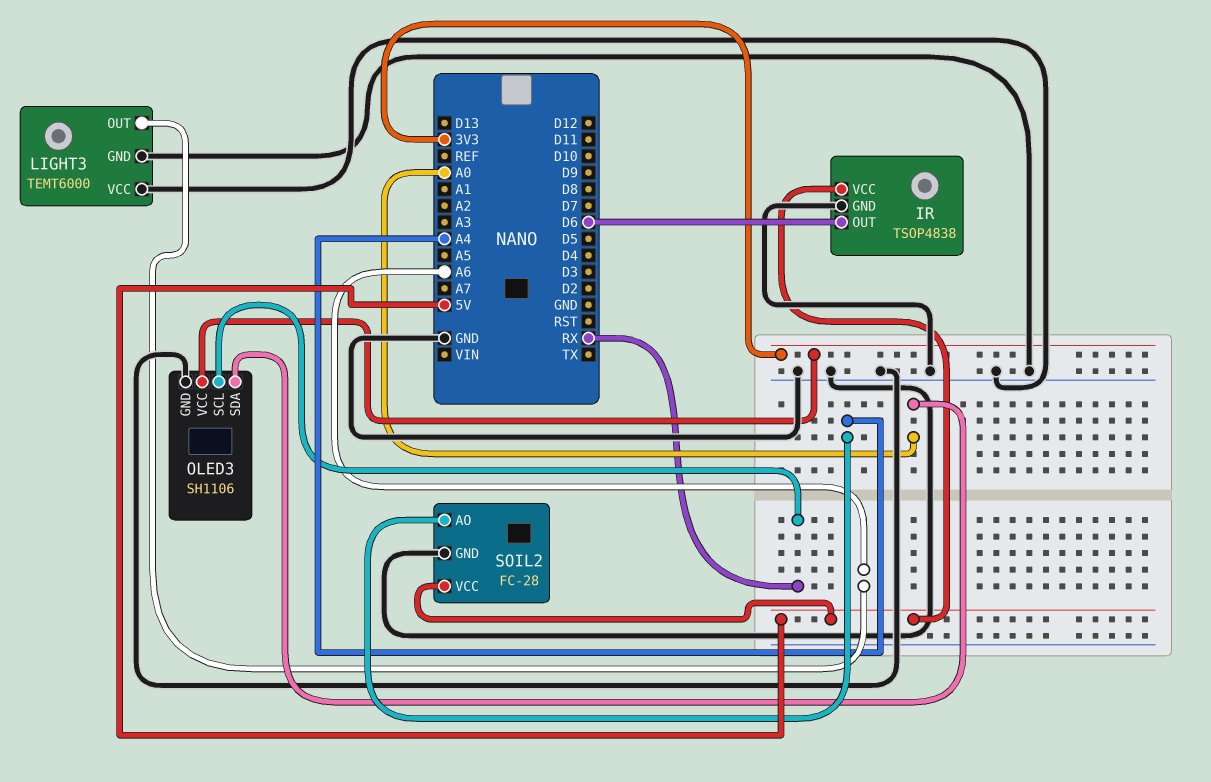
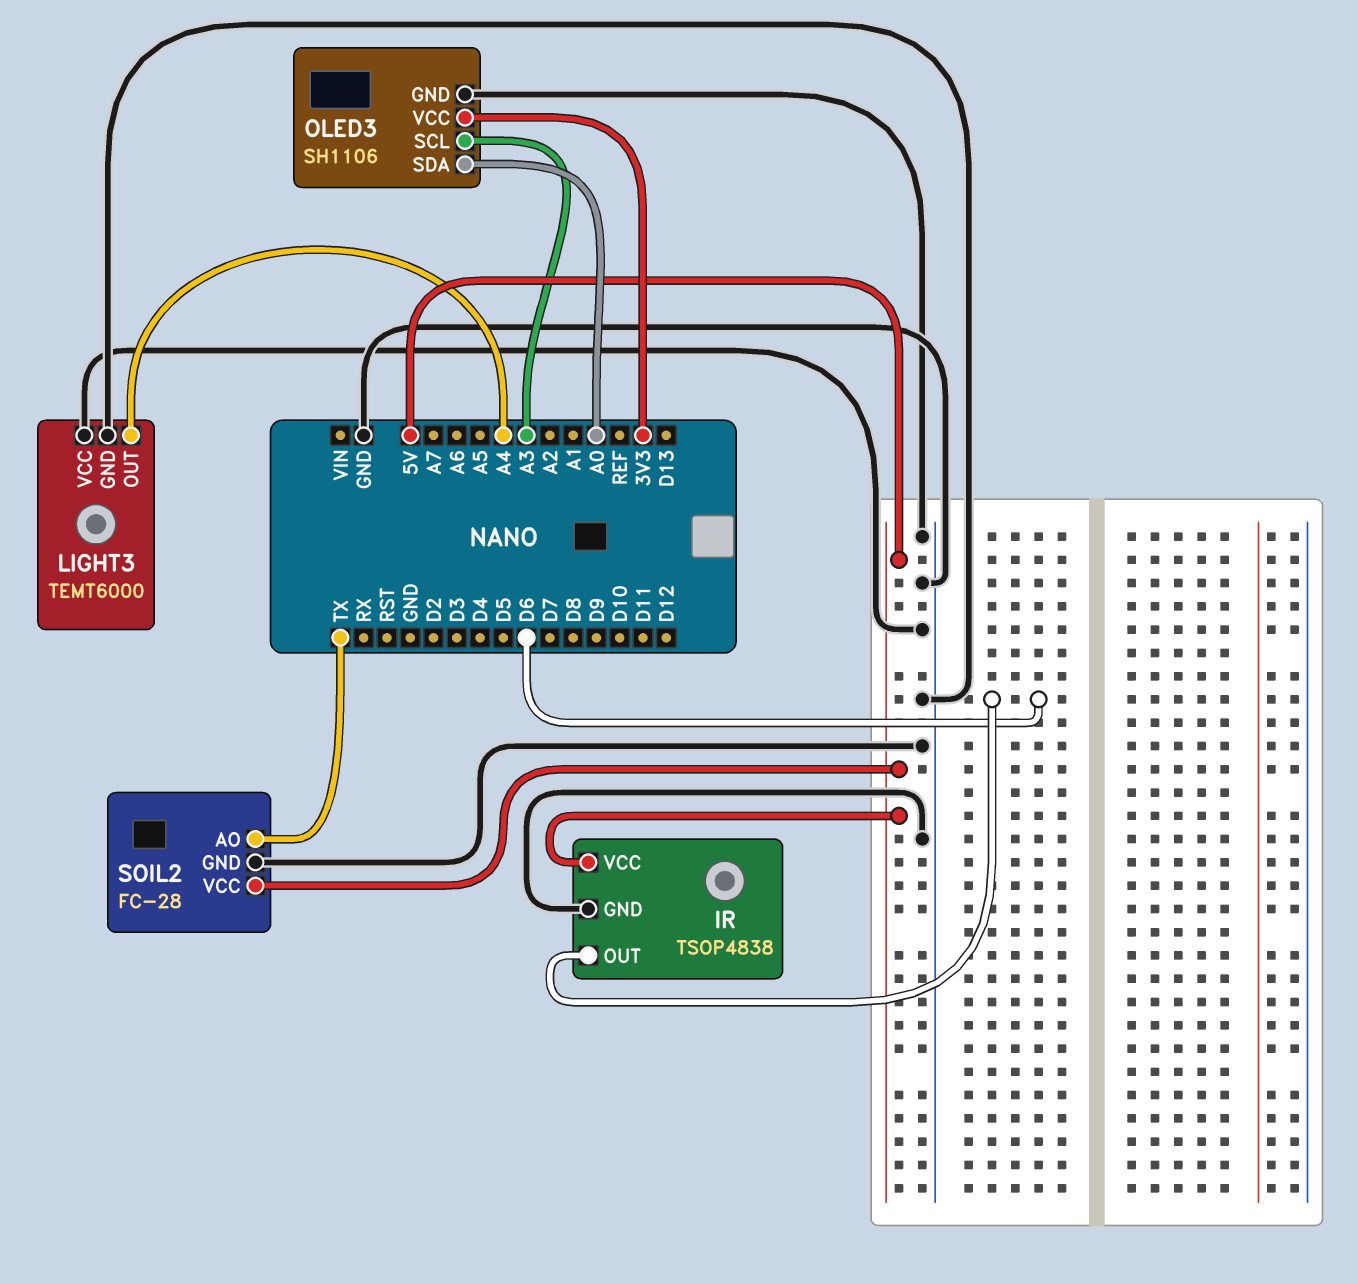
LIGHT3 pin OUT: A6 -> A4
OLED3 pin SCL: RX -> A3
SOIL2 pin AO: A4 -> TX

